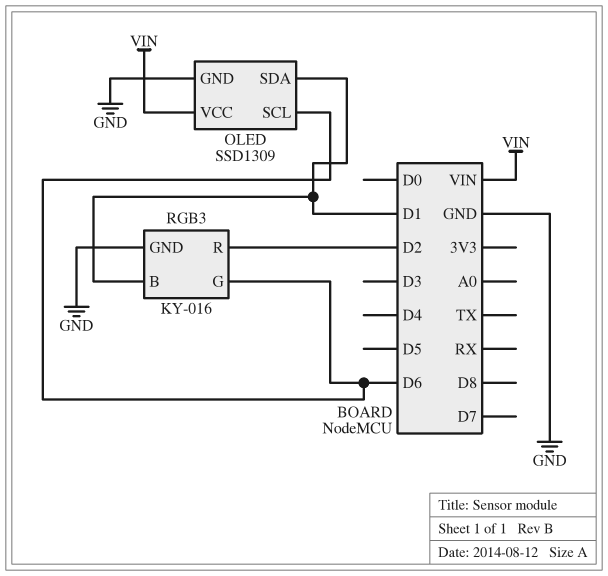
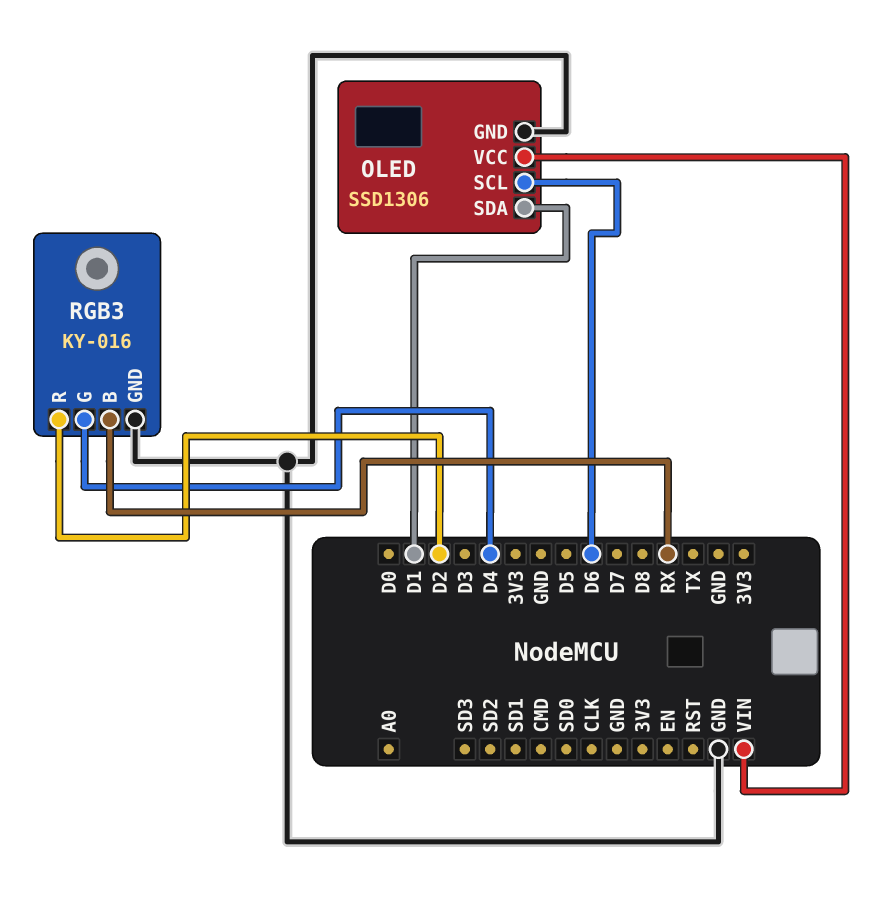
OLED: SSD1309 -> SSD1306
RGB3 pin B: D1 -> RX
RGB3 pin G: D6 -> D4

